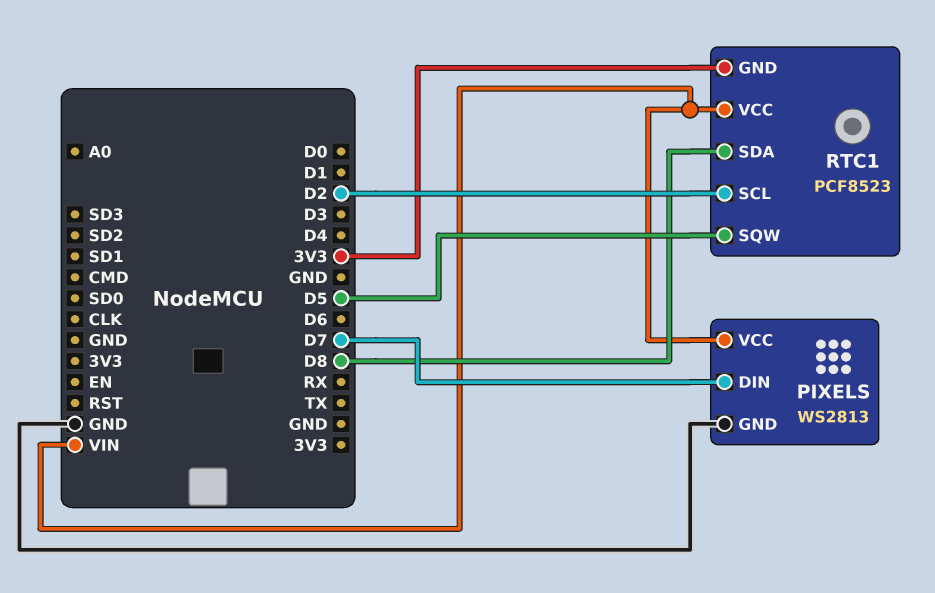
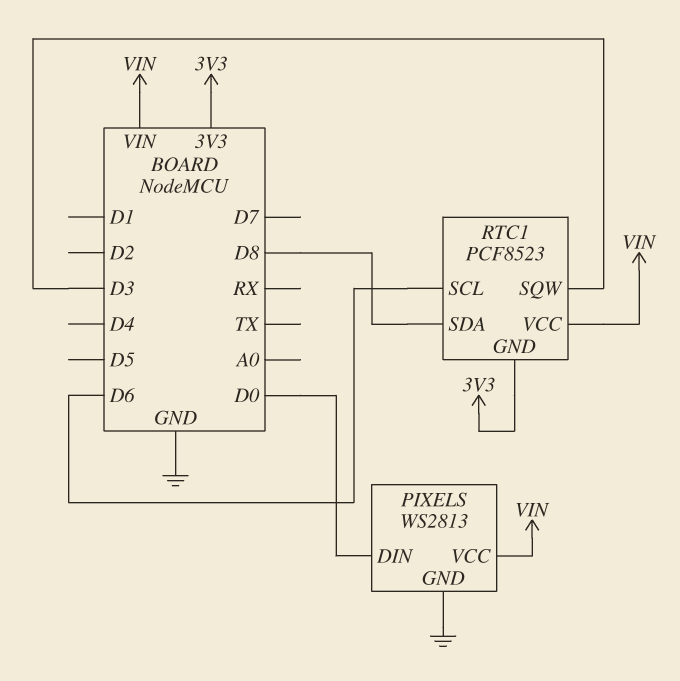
PIXELS pin DIN: D7 -> D0
RTC1 pin SCL: D2 -> D6
RTC1 pin SQW: D5 -> D3

